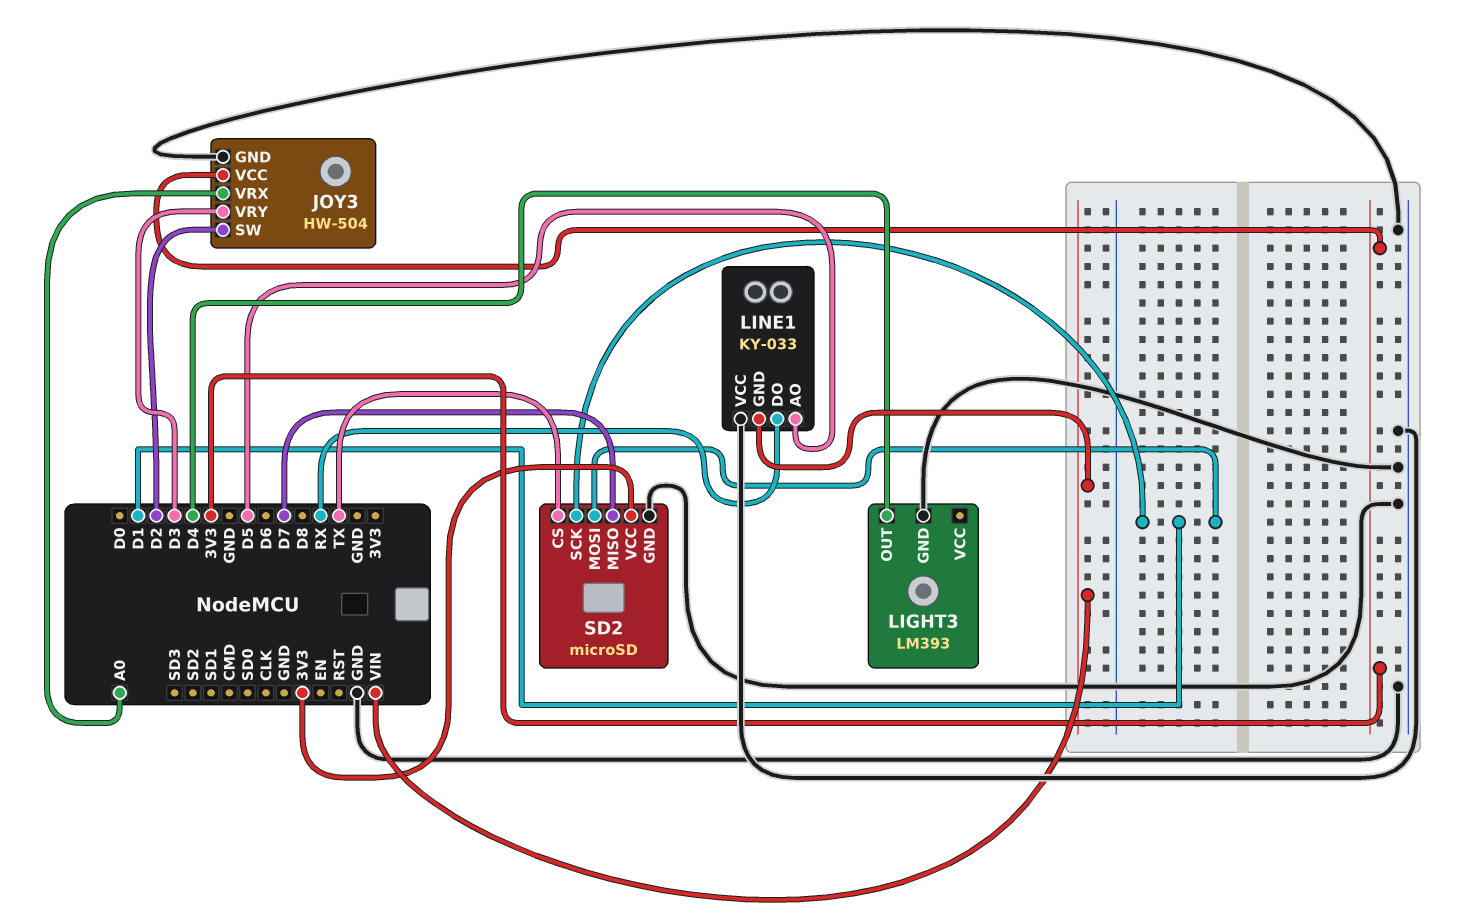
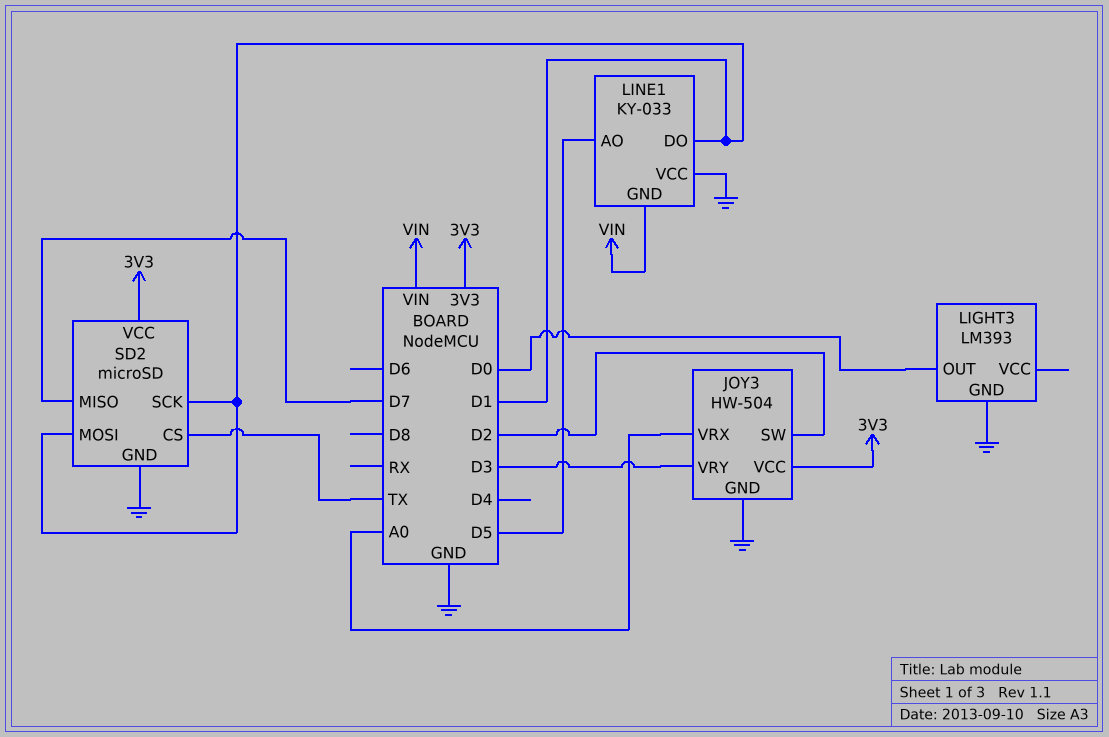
LIGHT3 pin OUT: D4 -> D0
LINE1 pin DO: RX -> D1

